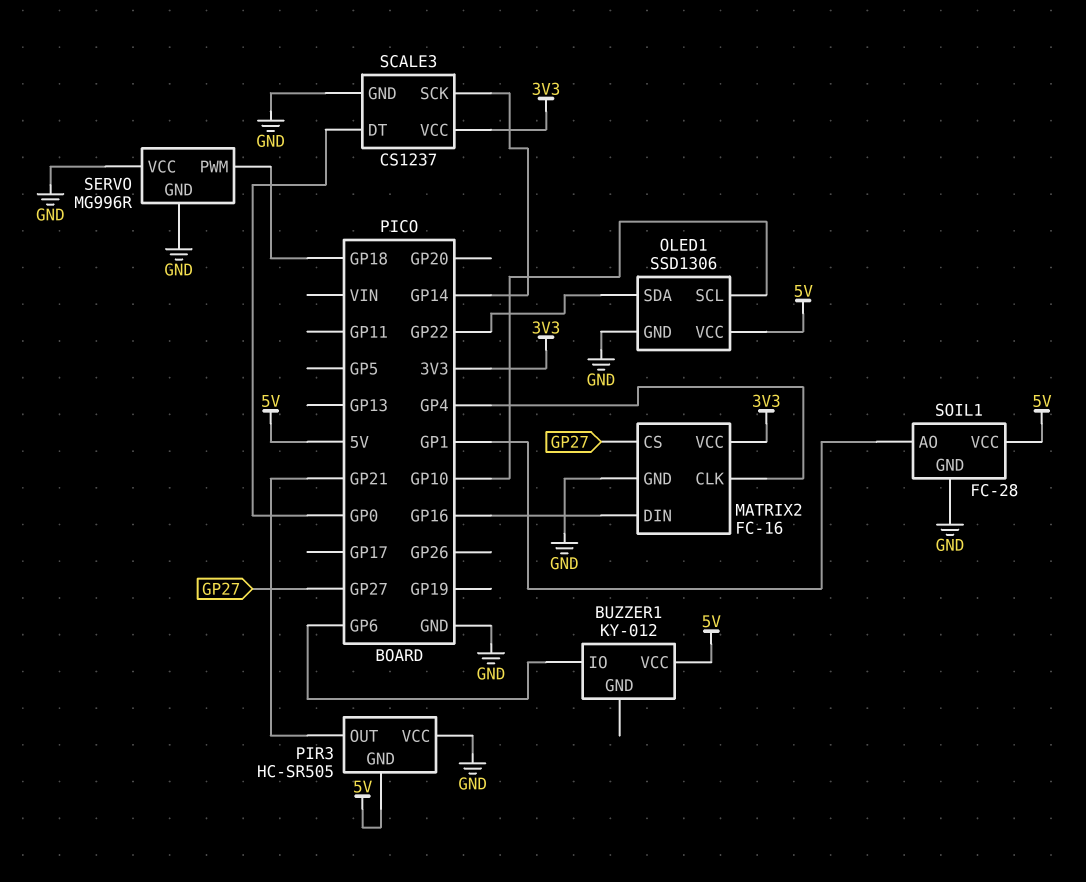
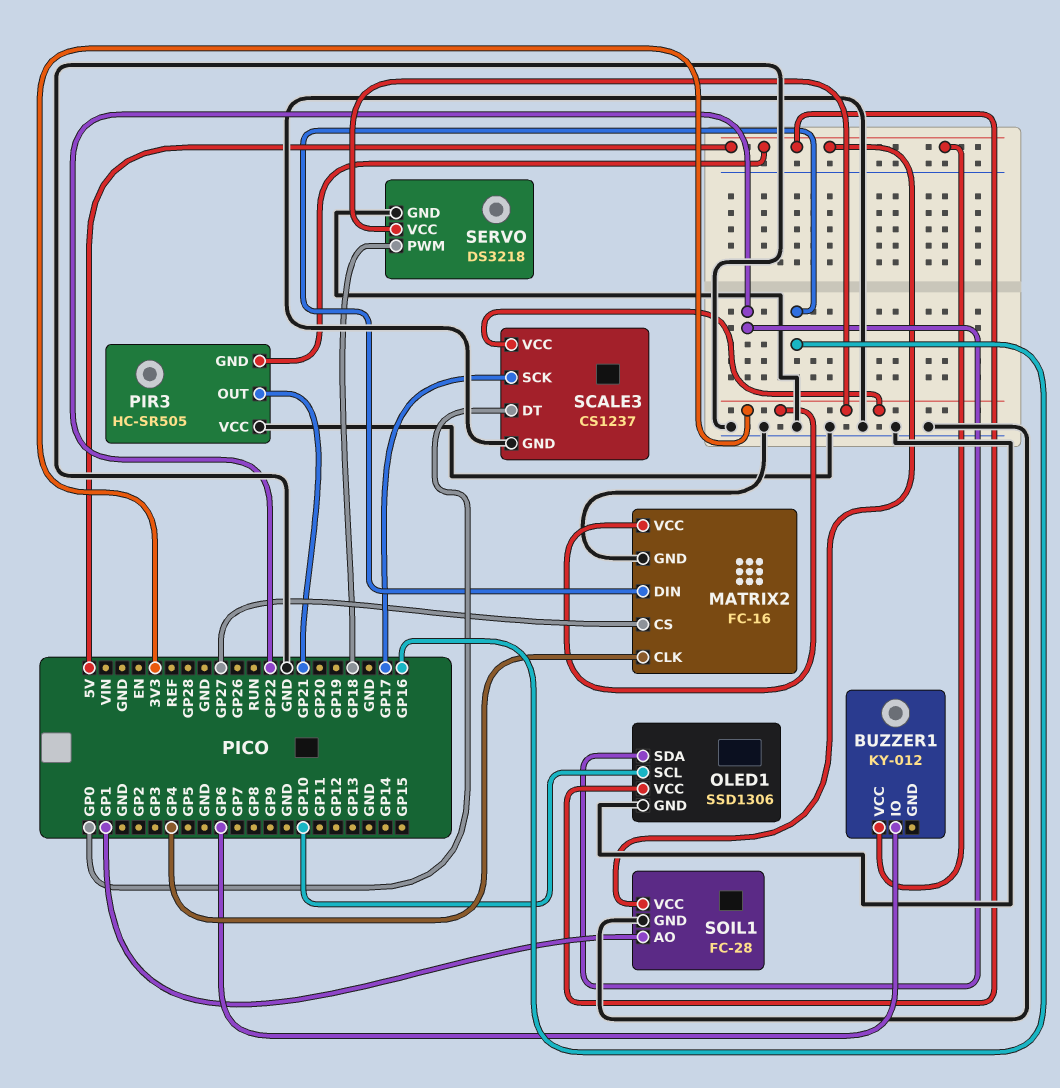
SCALE3 pin SCK: GP14 -> GP17
SERVO: MG996R -> DS3218
SERVO pin VCC: GND -> 3V3

